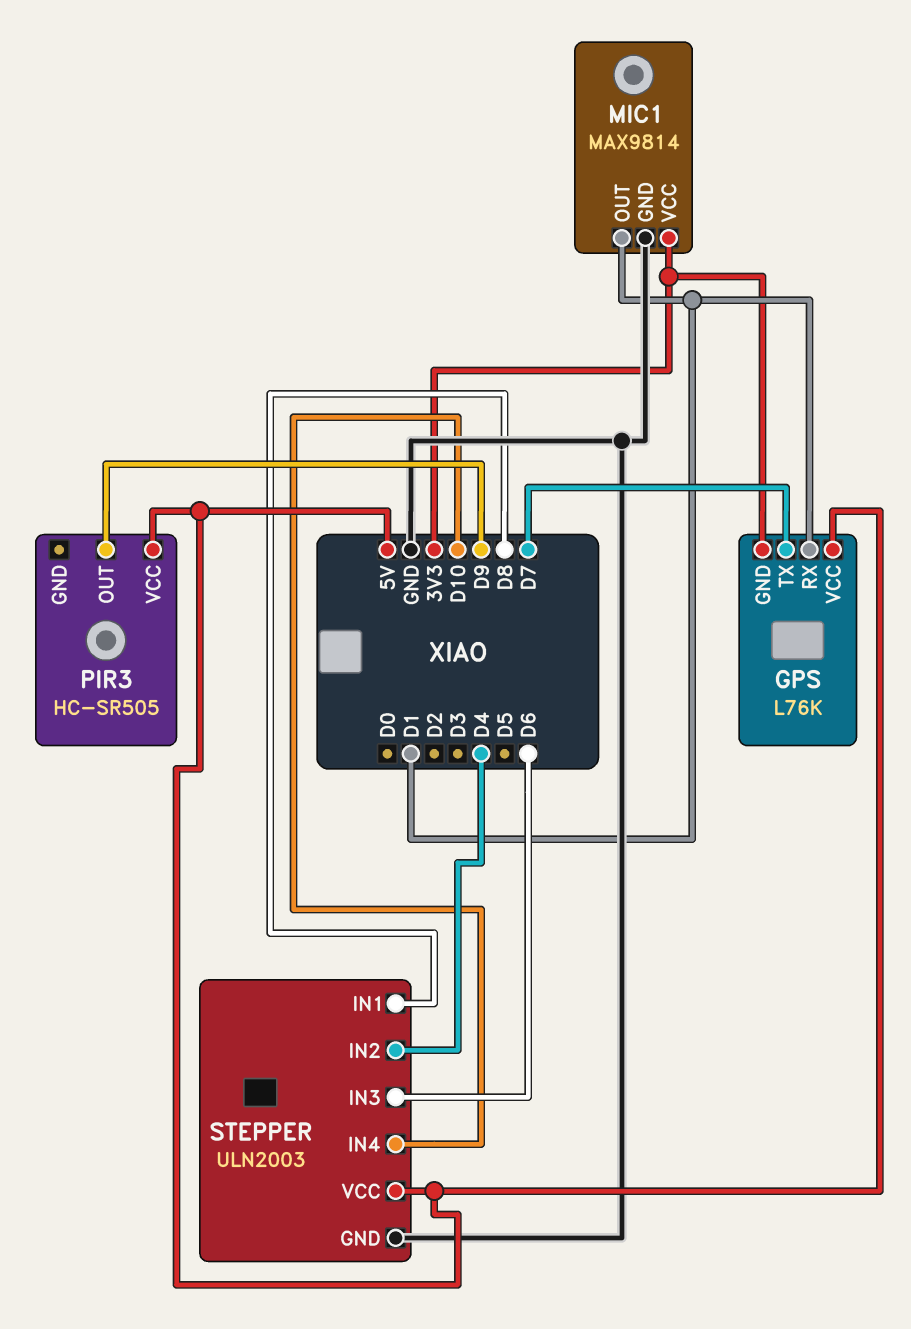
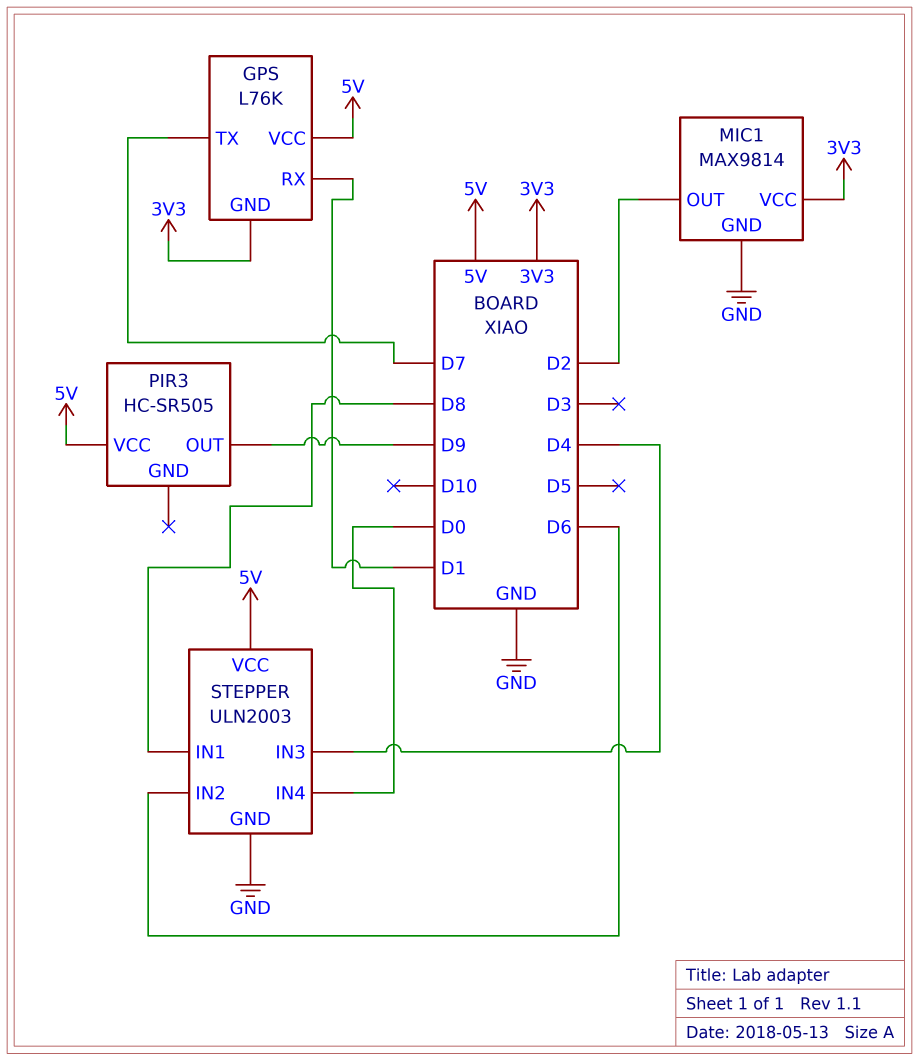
MIC1 pin OUT: D1 -> D2
STEPPER pin IN2: D4 -> D6
STEPPER pin IN3: D6 -> D4
STEPPER pin IN4: D10 -> D0

